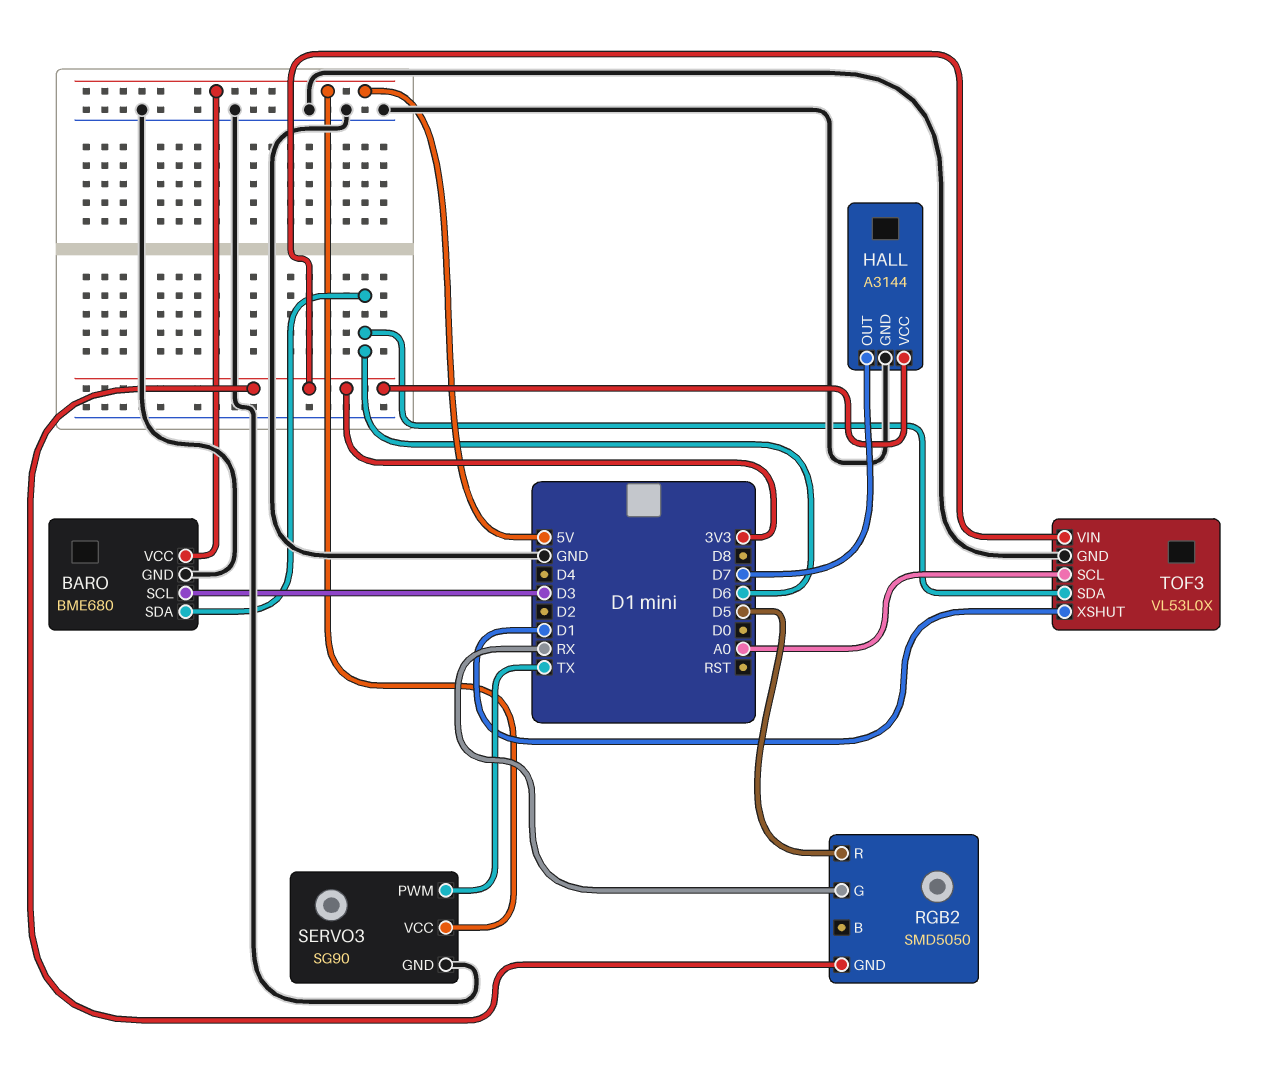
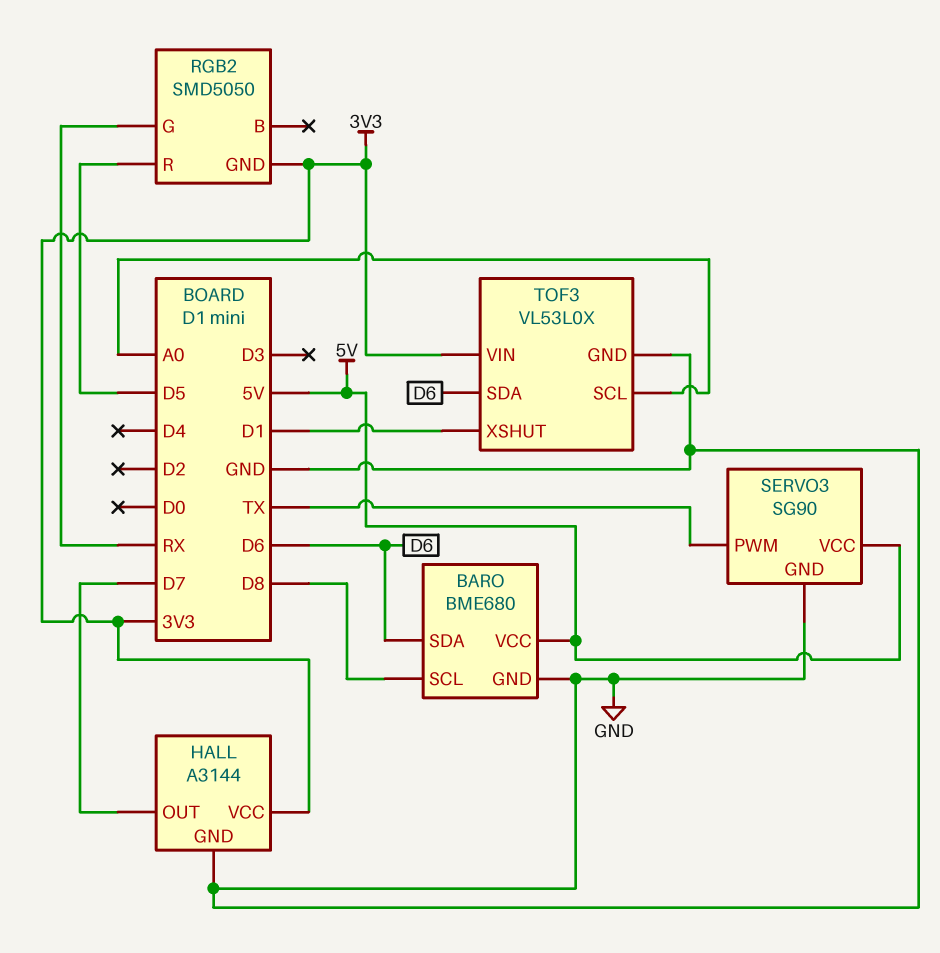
BARO pin SCL: D3 -> D8

